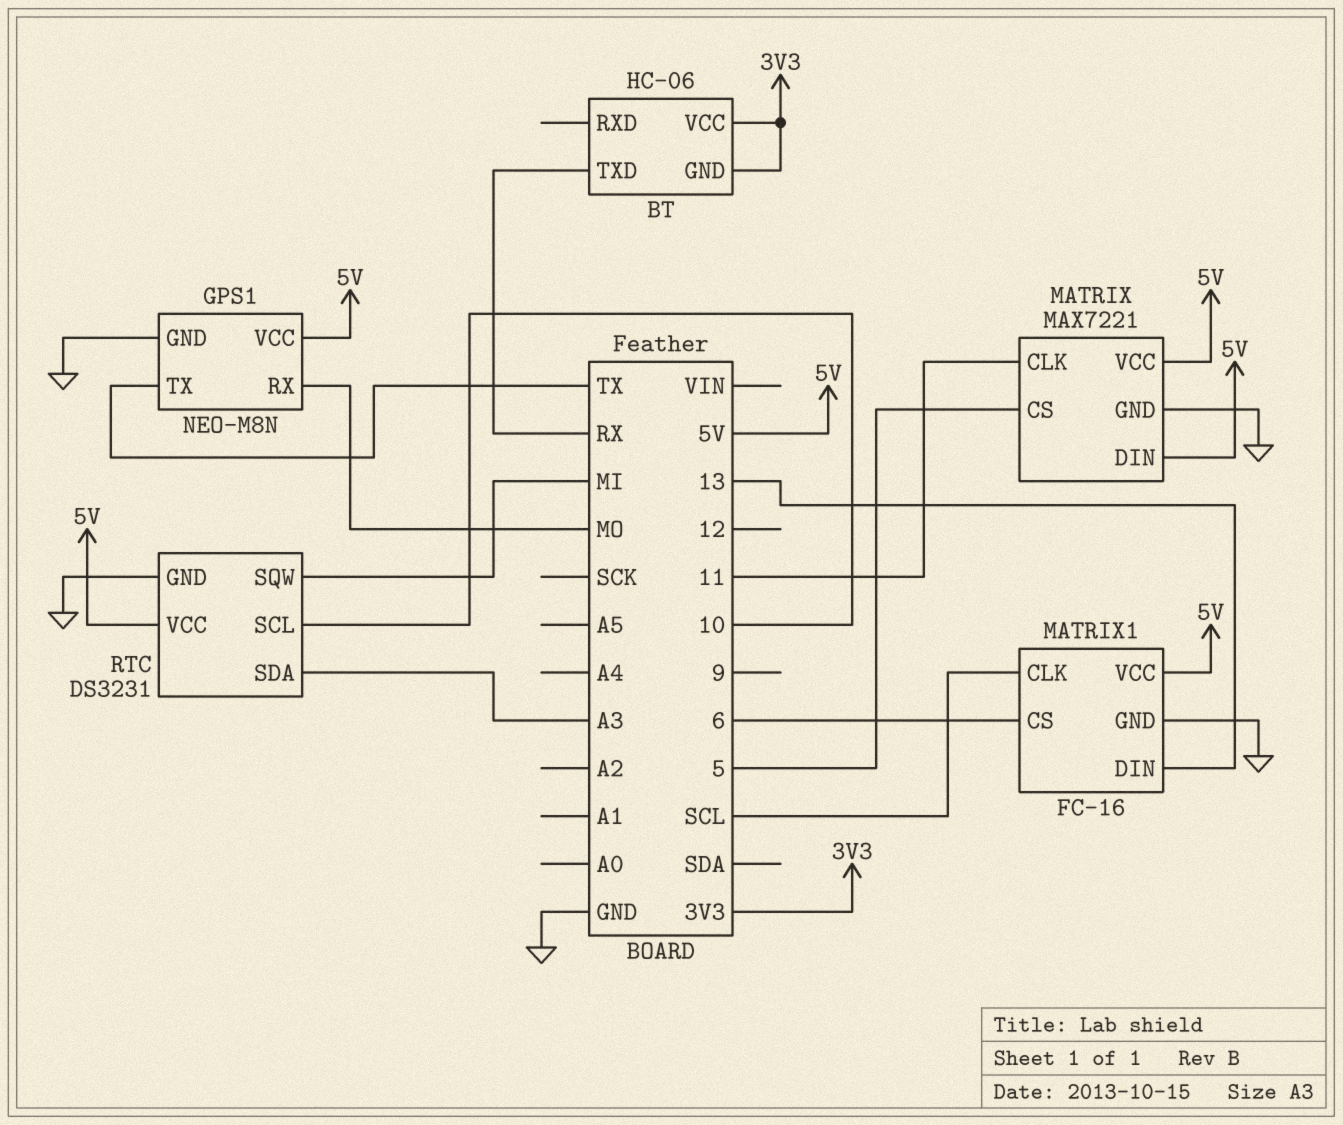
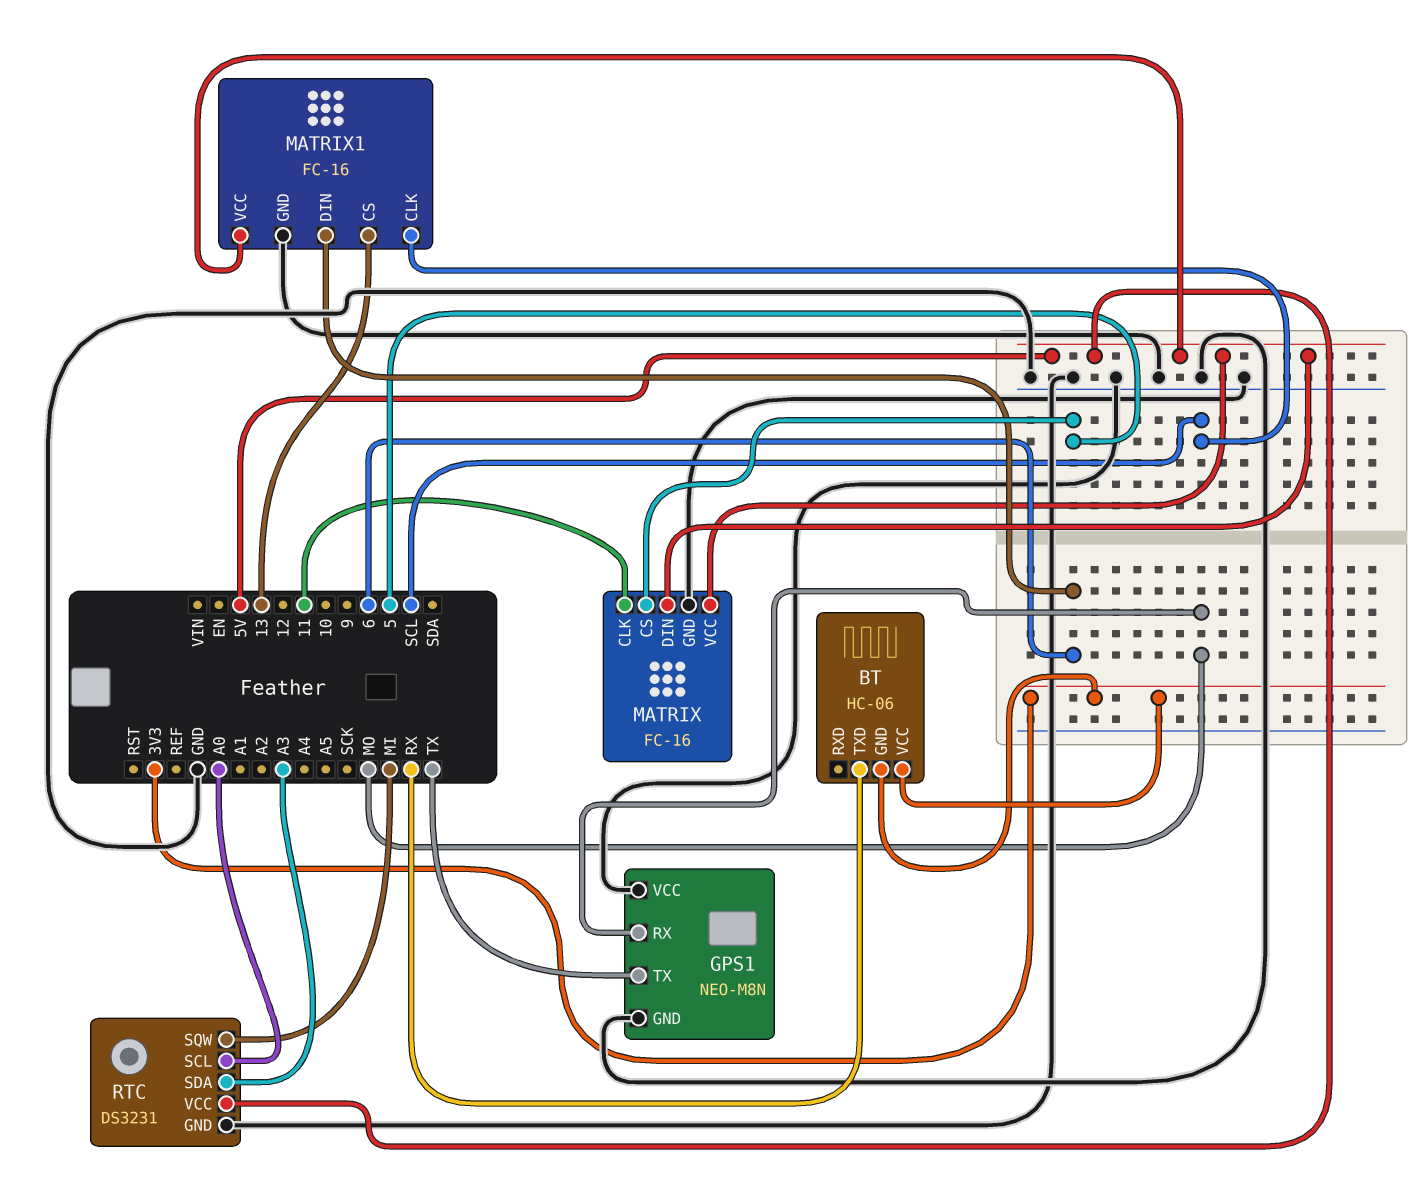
GPS1 pin VCC: 5V -> GND
MATRIX: MAX7221 -> FC-16
MATRIX1 pin CS: 6 -> 13
MATRIX1 pin DIN: 13 -> 6
RTC pin SCL: 10 -> A0

